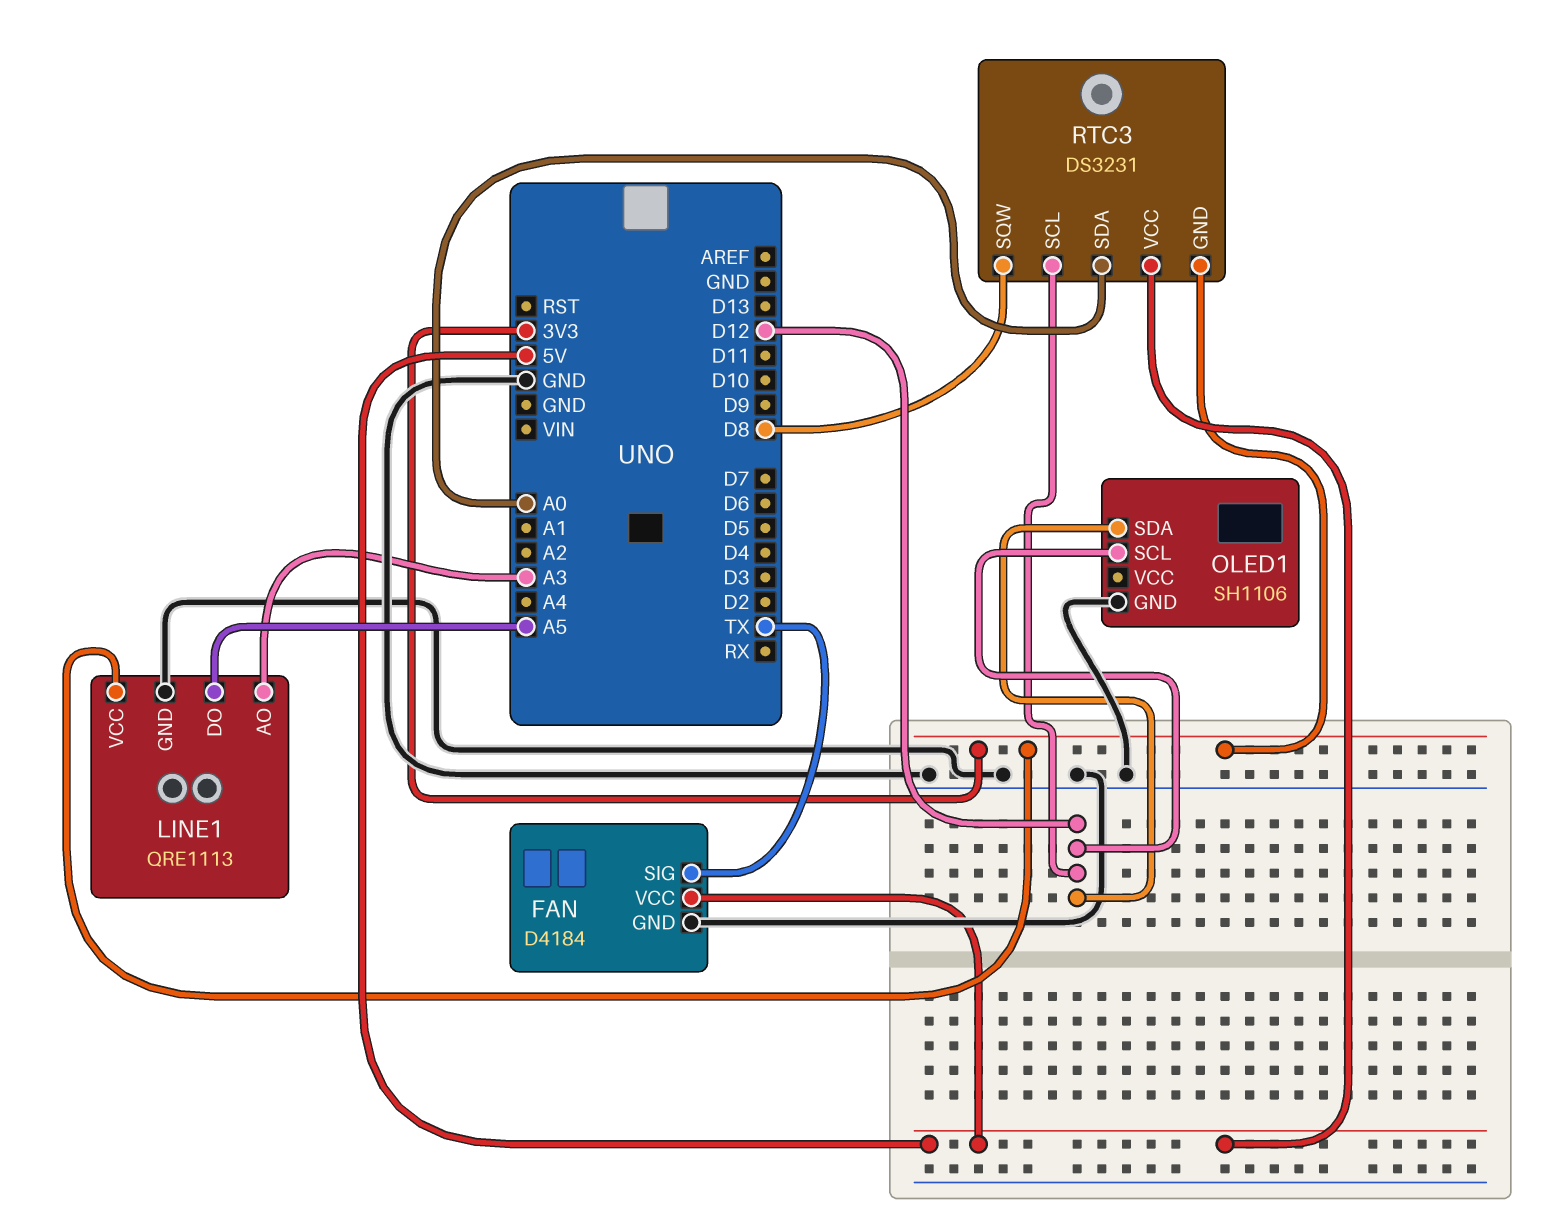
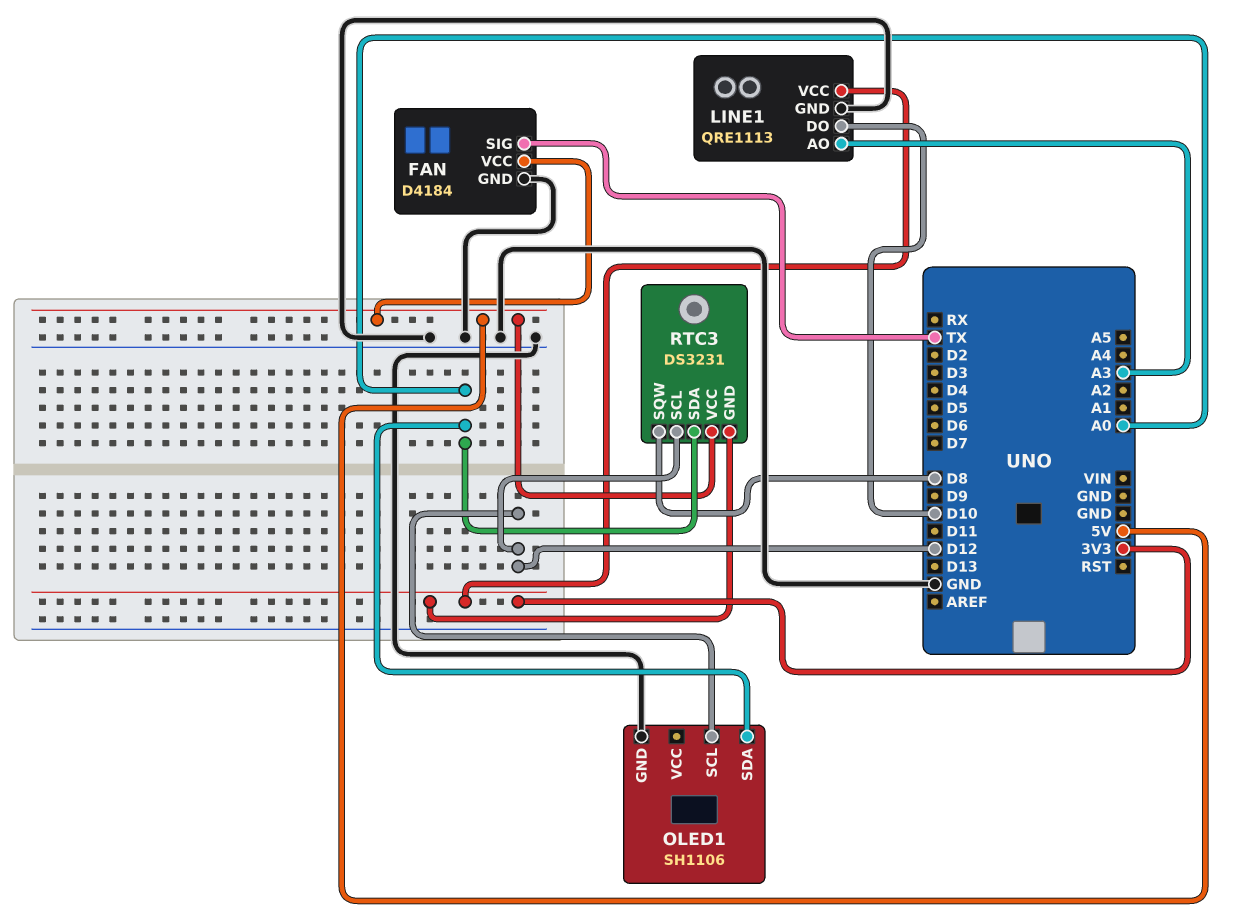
LINE1 pin DO: A5 -> D10
OLED1 pin SDA: D12 -> A0

